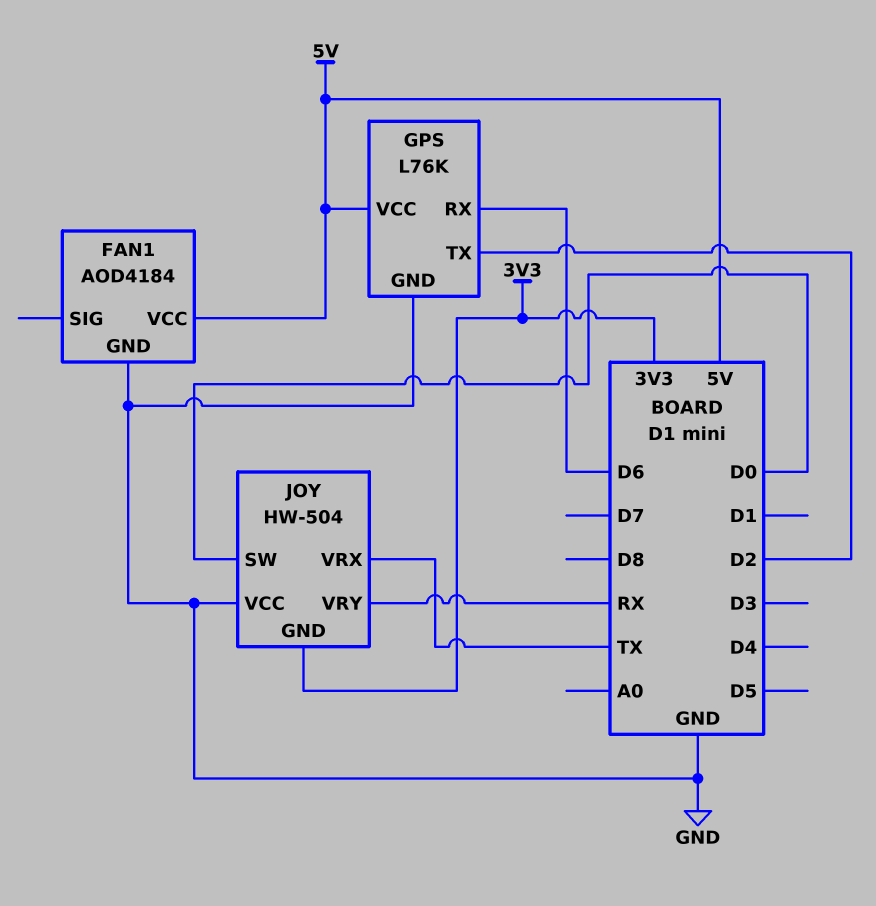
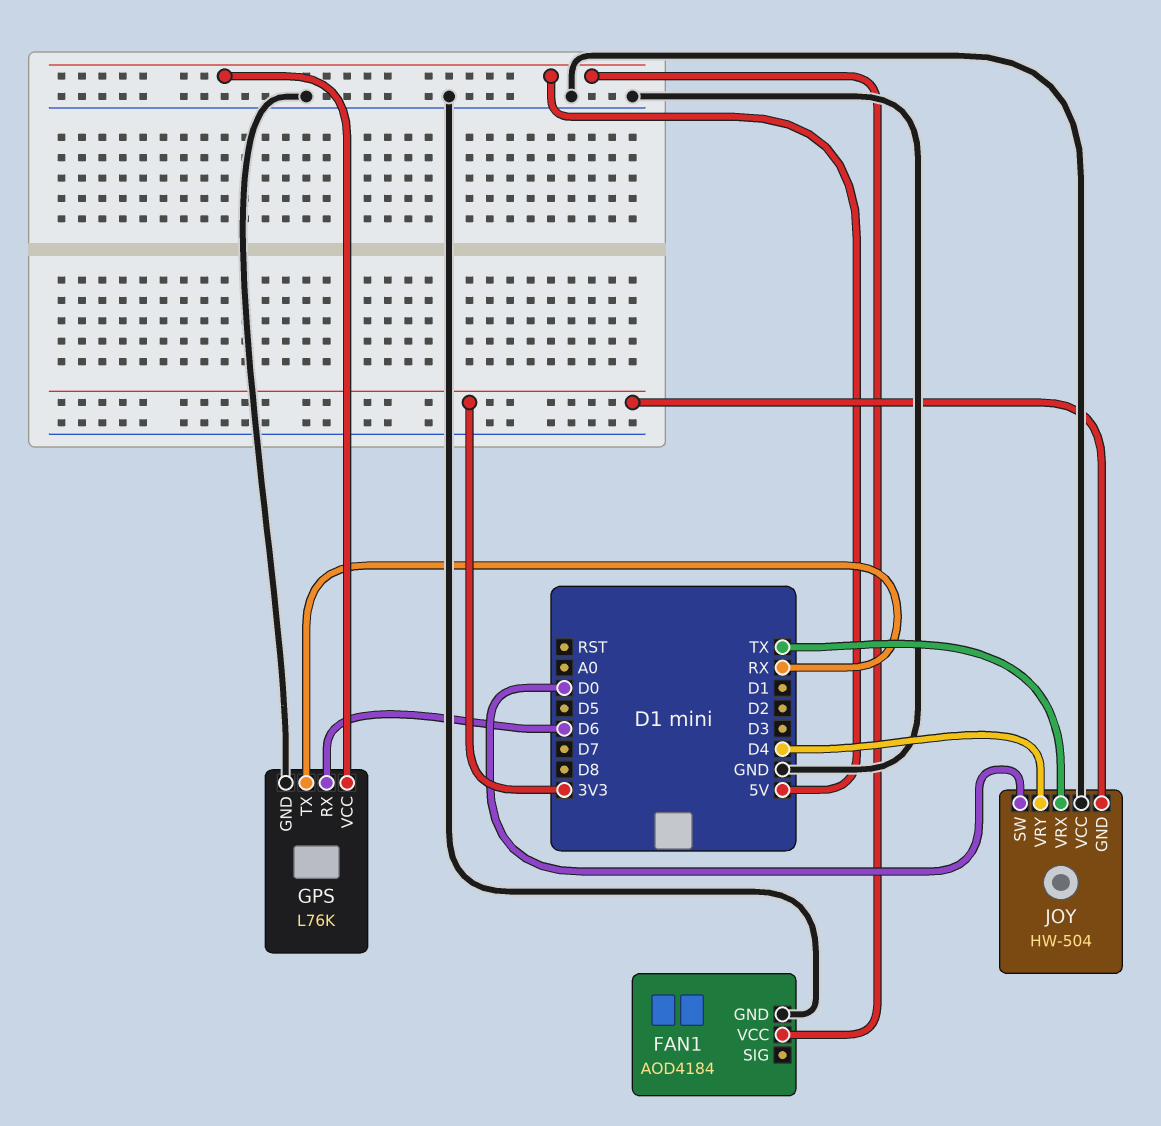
GPS pin TX: D2 -> RX
JOY pin VRY: RX -> D4

